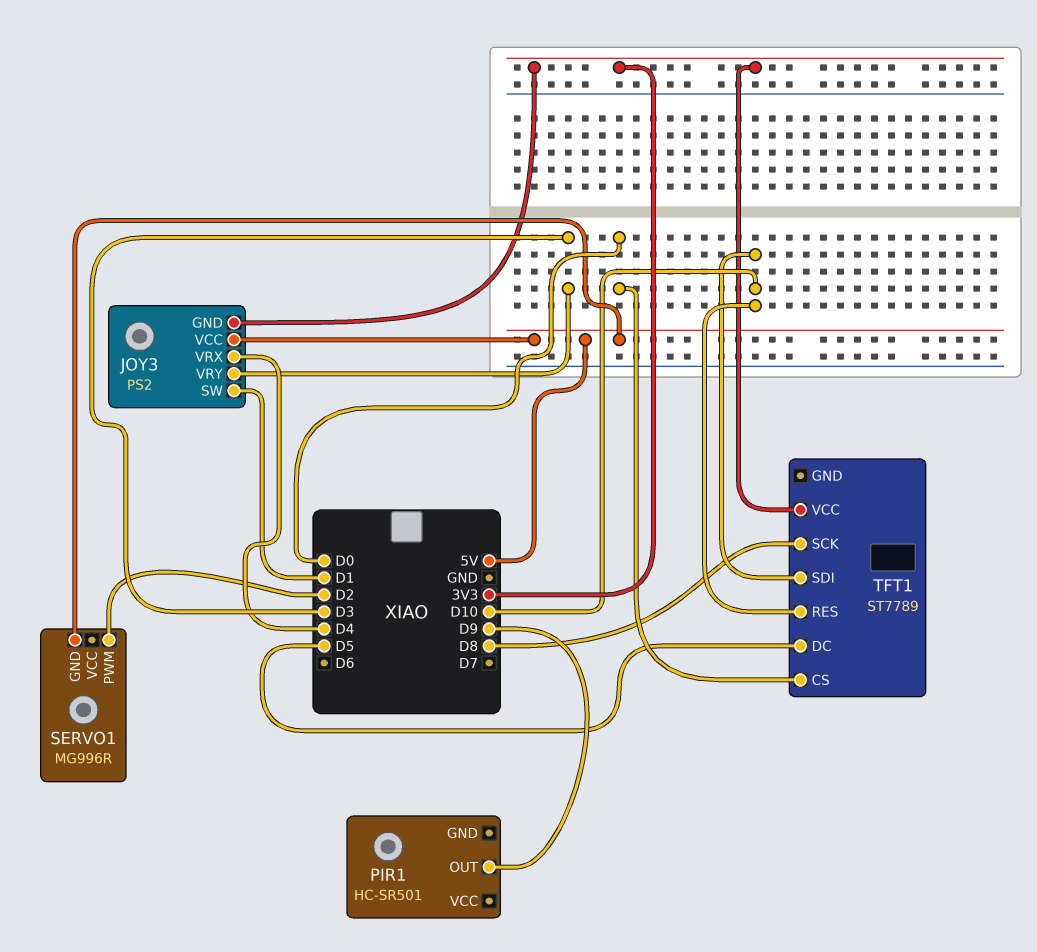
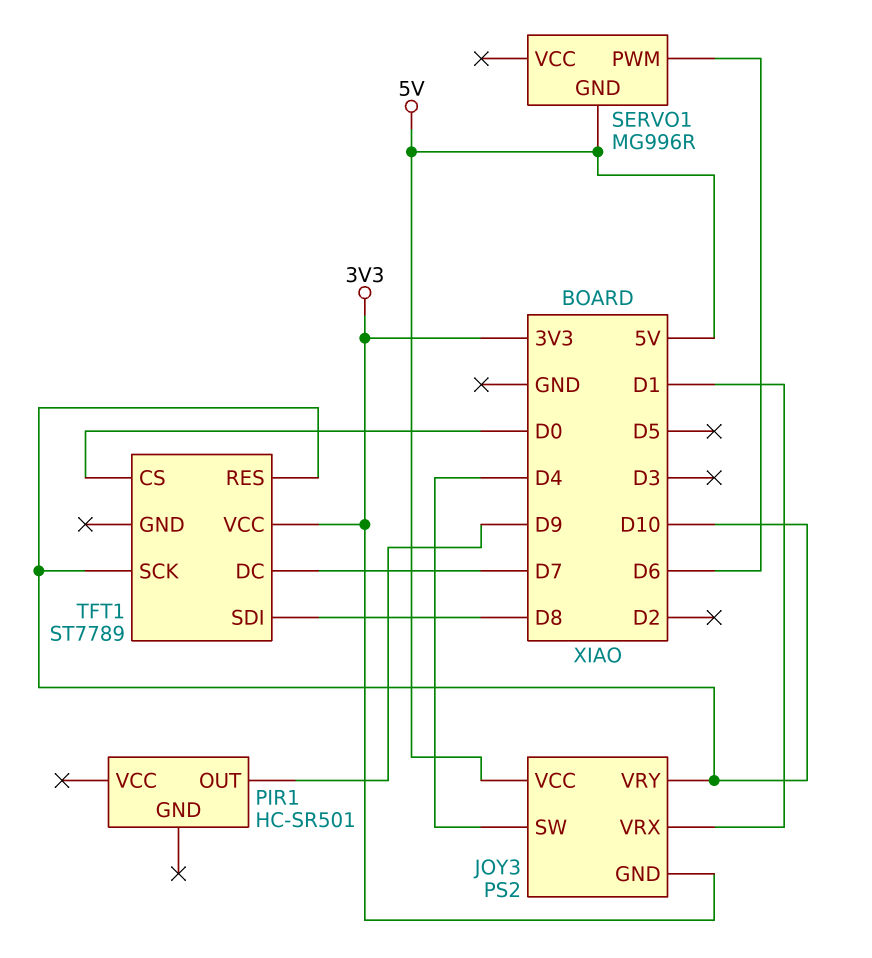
JOY3 pin SW: D1 -> D4
JOY3 pin VRX: D4 -> D1
JOY3 pin VRY: D3 -> D10
SERVO1 pin PWM: D2 -> D6
TFT1 pin DC: D5 -> D7
TFT1 pin SCK: D8 -> D10
TFT1 pin SDI: D10 -> D8

